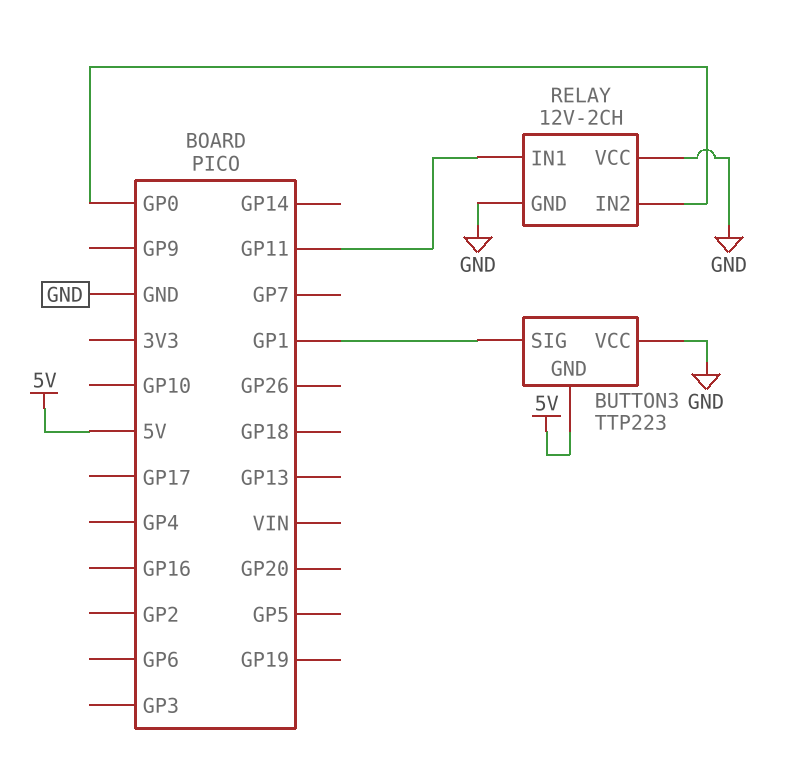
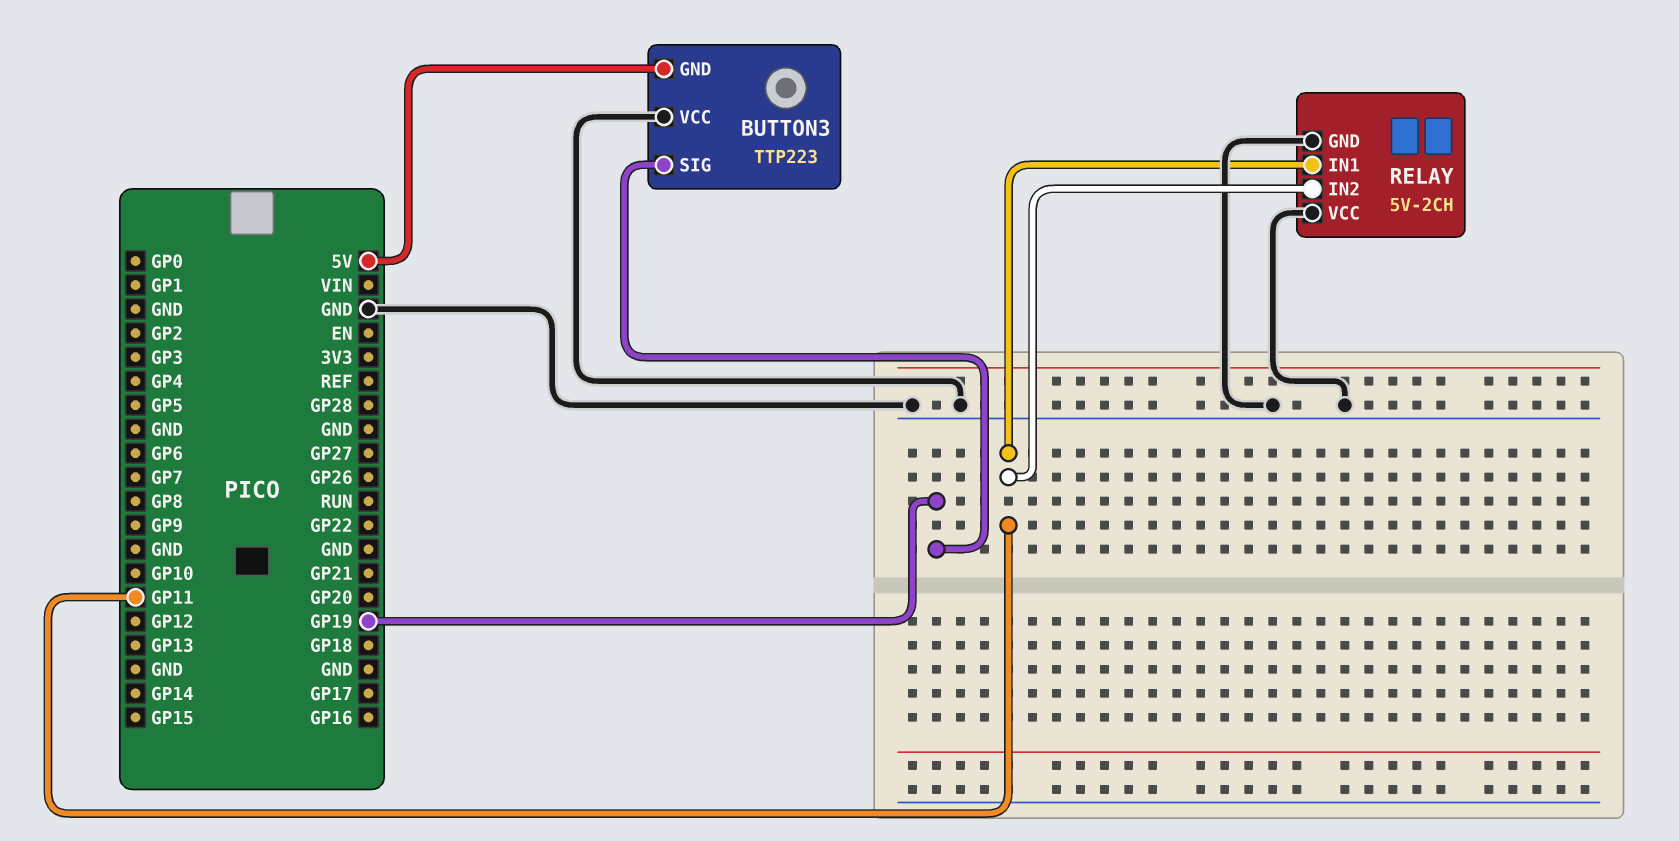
BUTTON3 pin SIG: GP1 -> GP19
RELAY: 12V-2CH -> 5V-2CH
RELAY pin IN2: GP0 -> GP11

